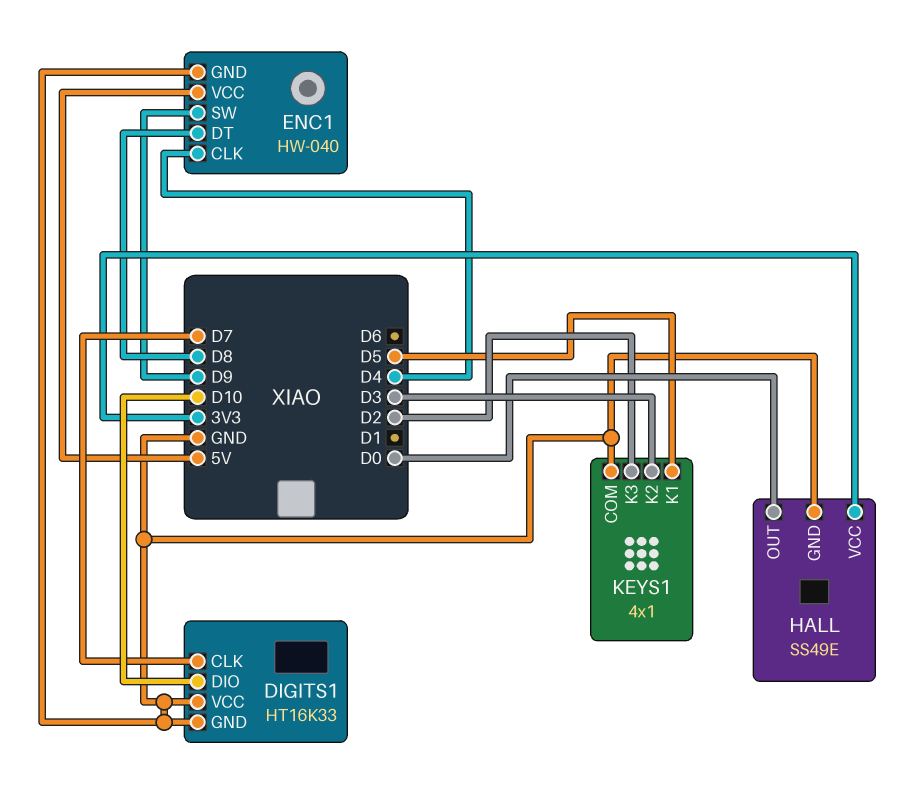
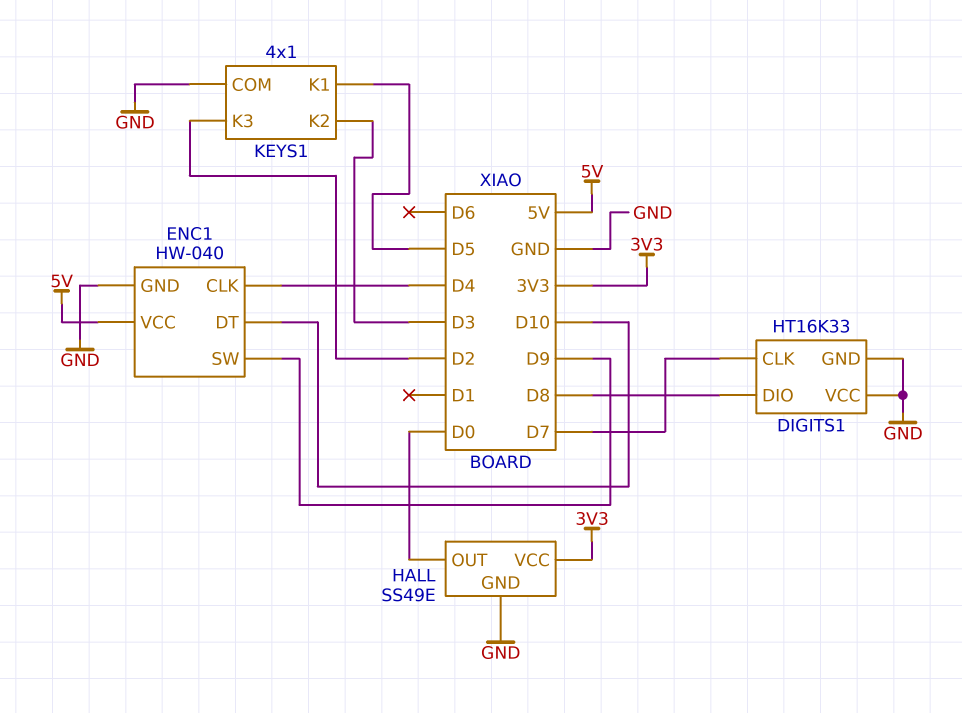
DIGITS1 pin DIO: D10 -> D8
ENC1 pin DT: D8 -> D10

